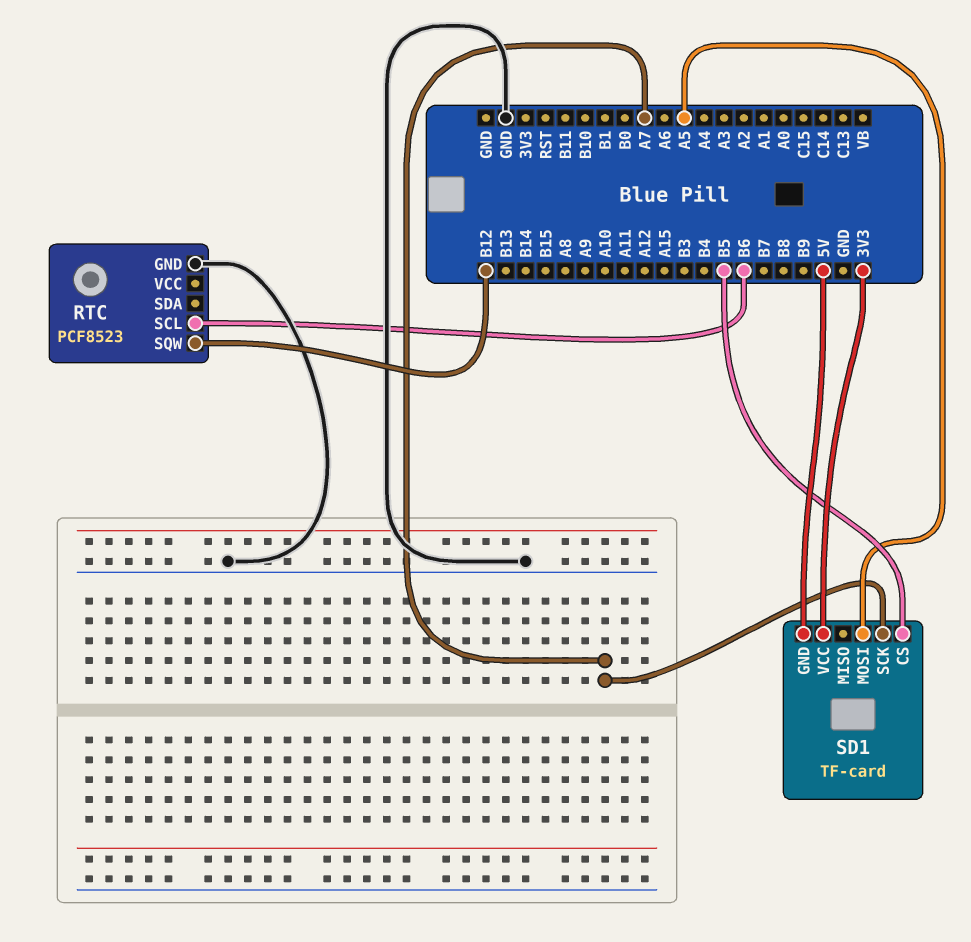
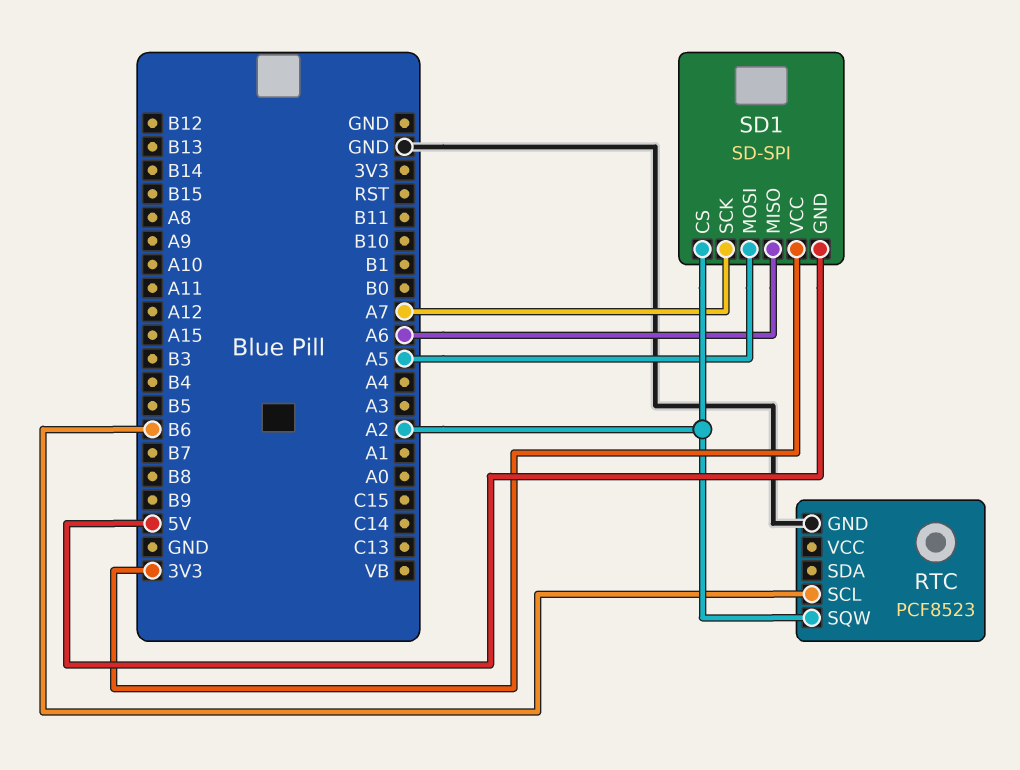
RTC pin SQW: B12 -> A2
SD1: TF-card -> SD-SPI
SD1 pin CS: B5 -> A2
SD1 pin MISO: none -> A6

